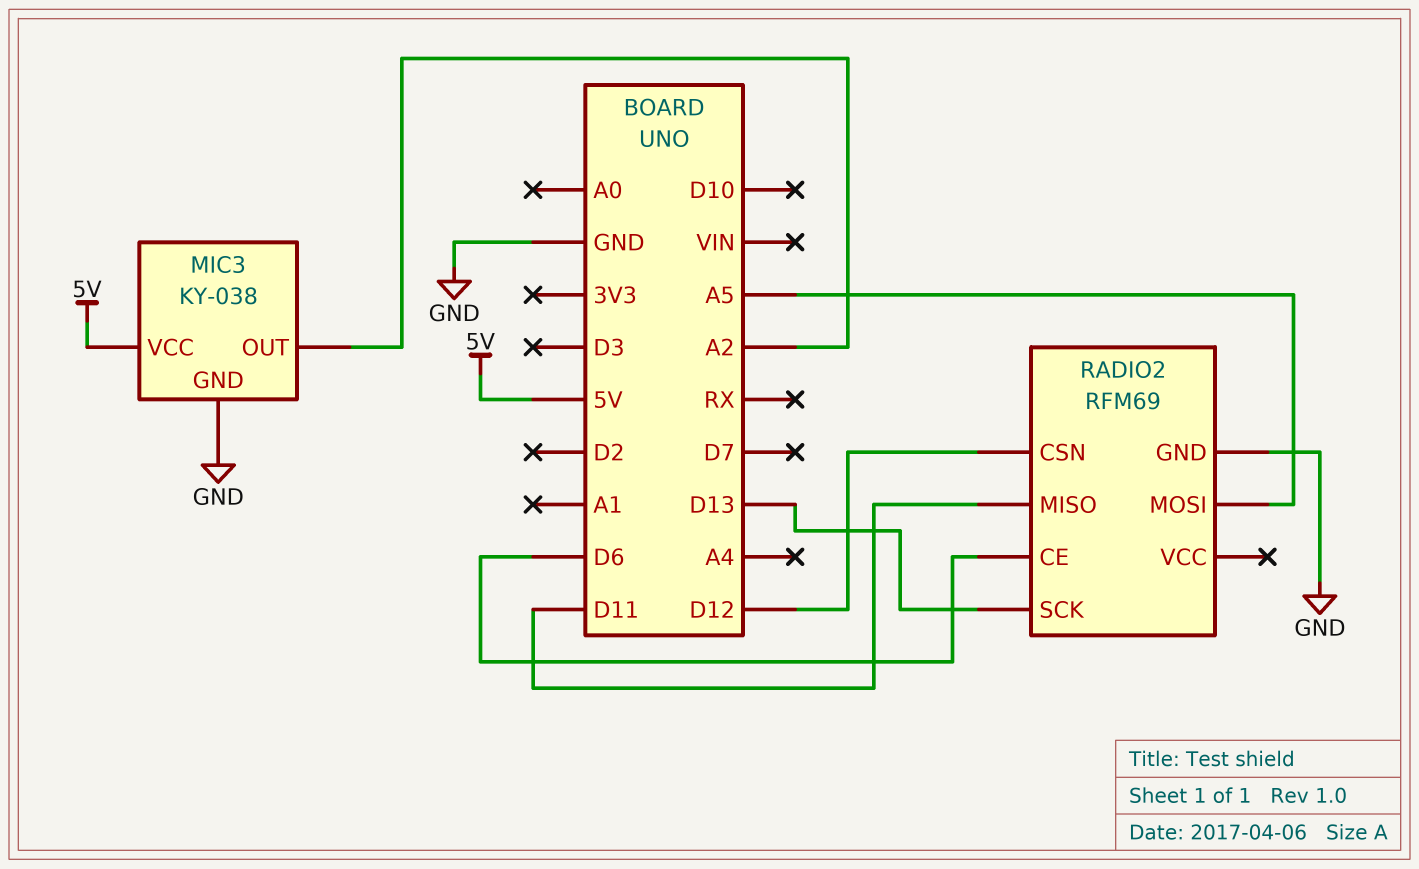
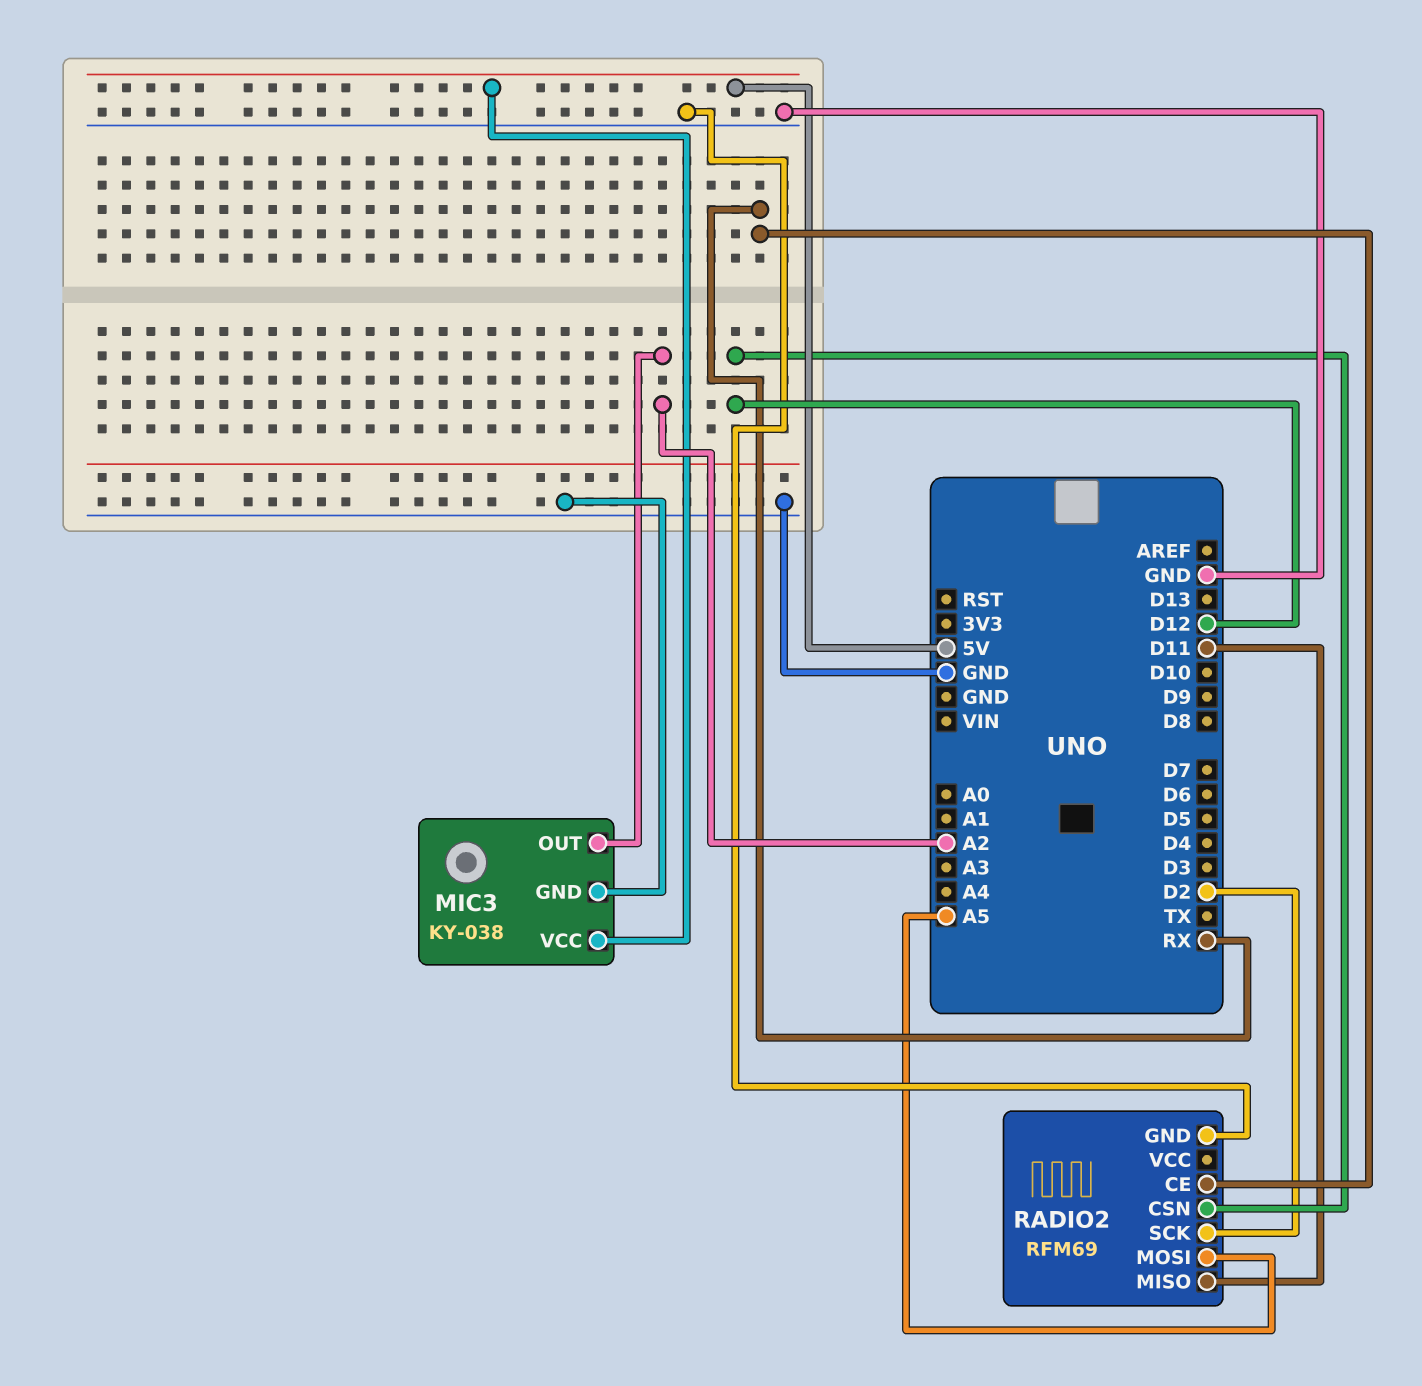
RADIO2 pin CE: D6 -> RX
RADIO2 pin SCK: D13 -> D2

